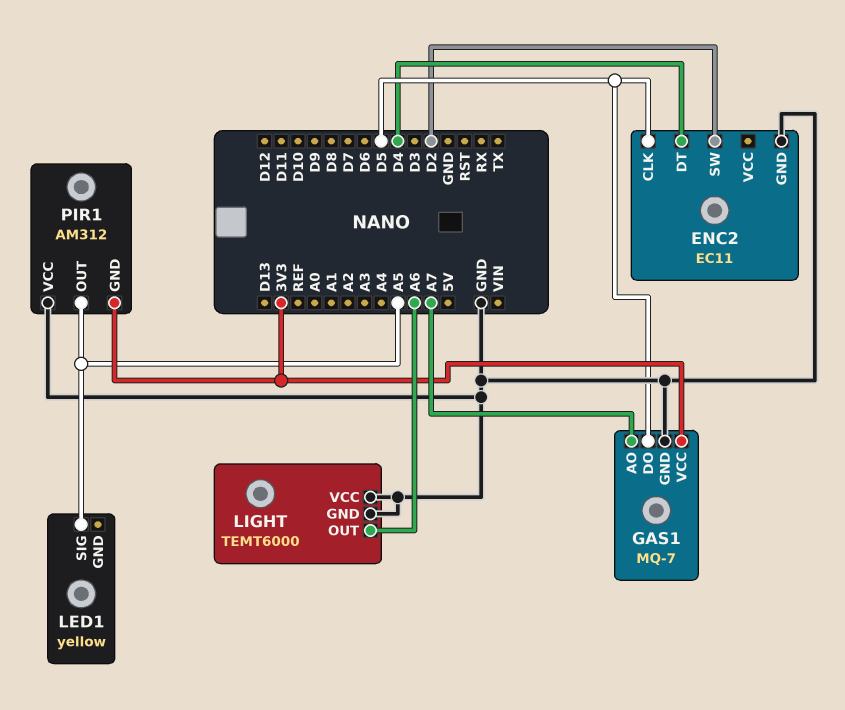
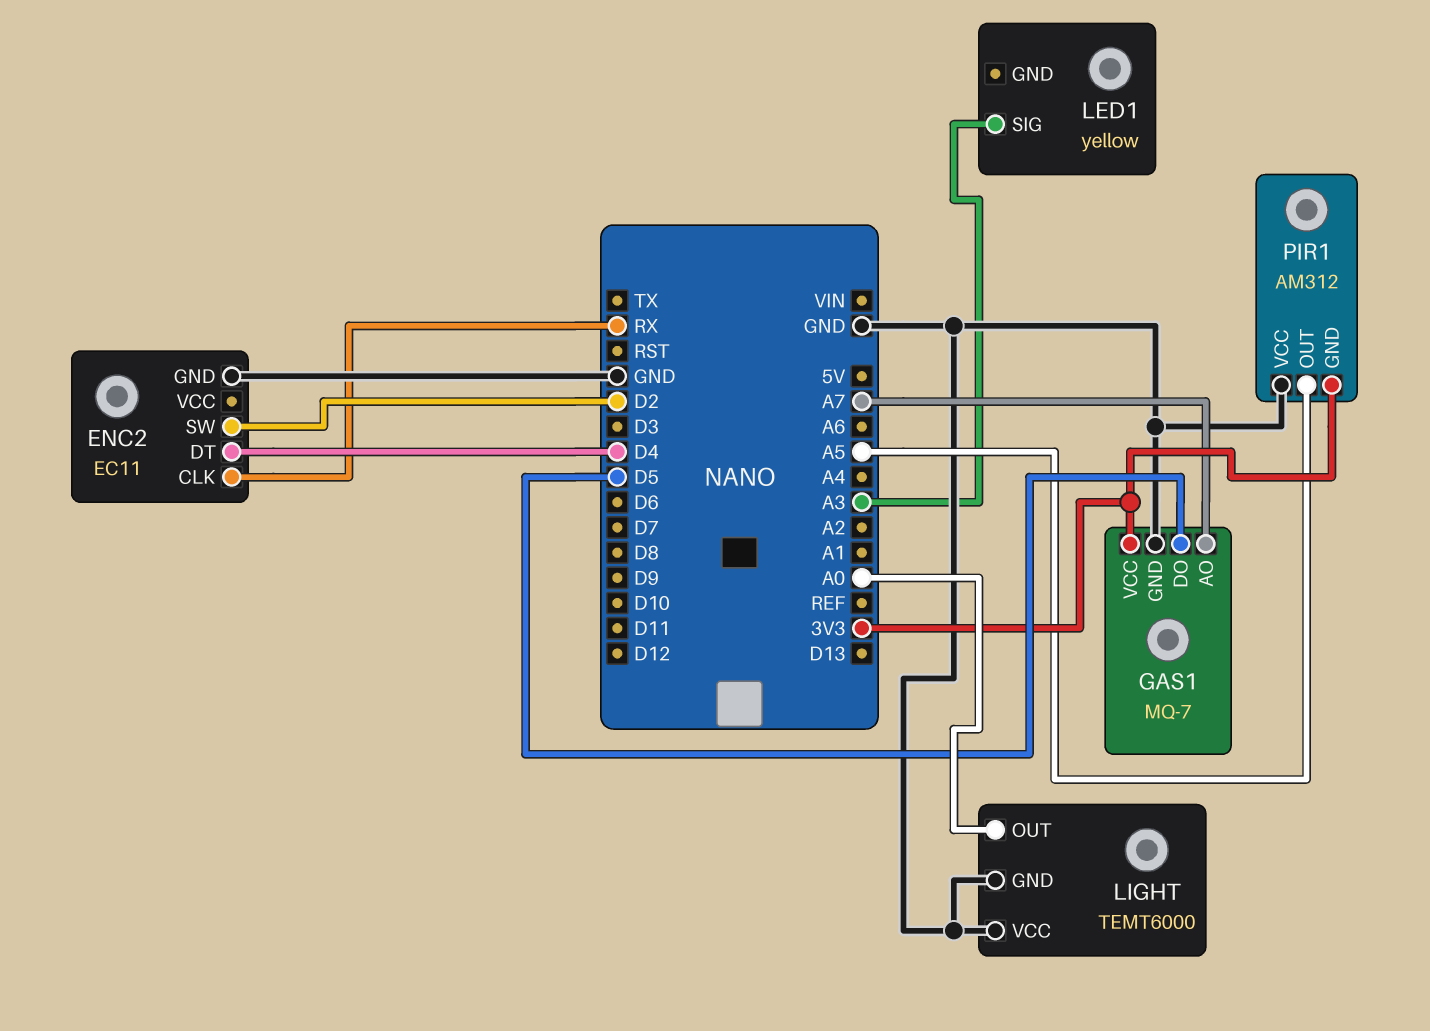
ENC2 pin CLK: D5 -> RX
LED1 pin SIG: A5 -> A3
LIGHT pin OUT: A6 -> A0

